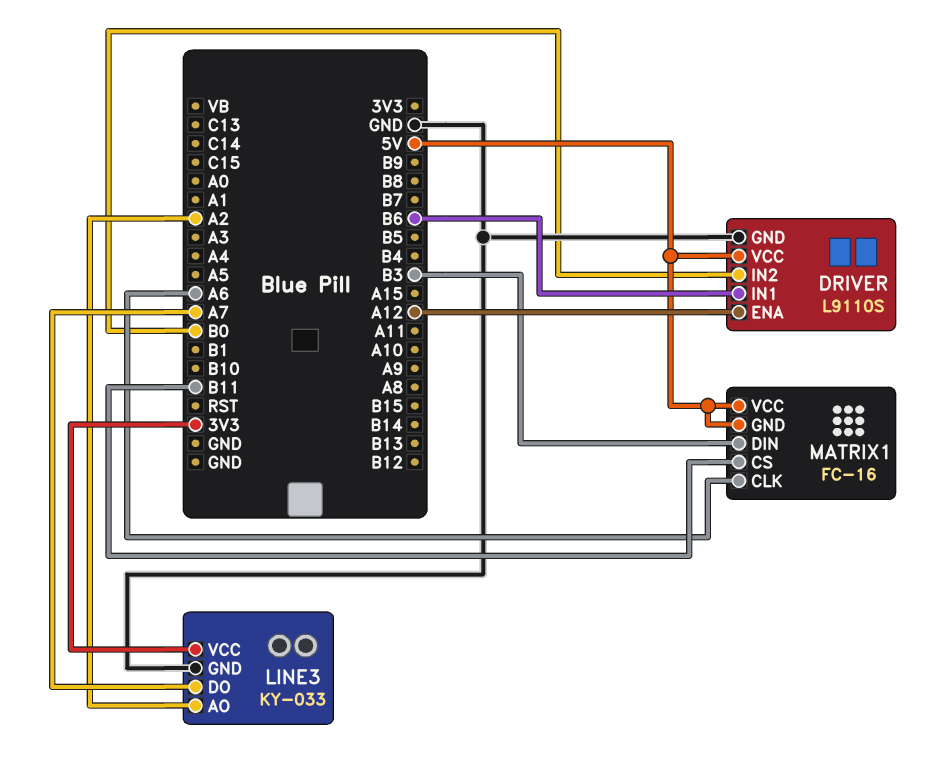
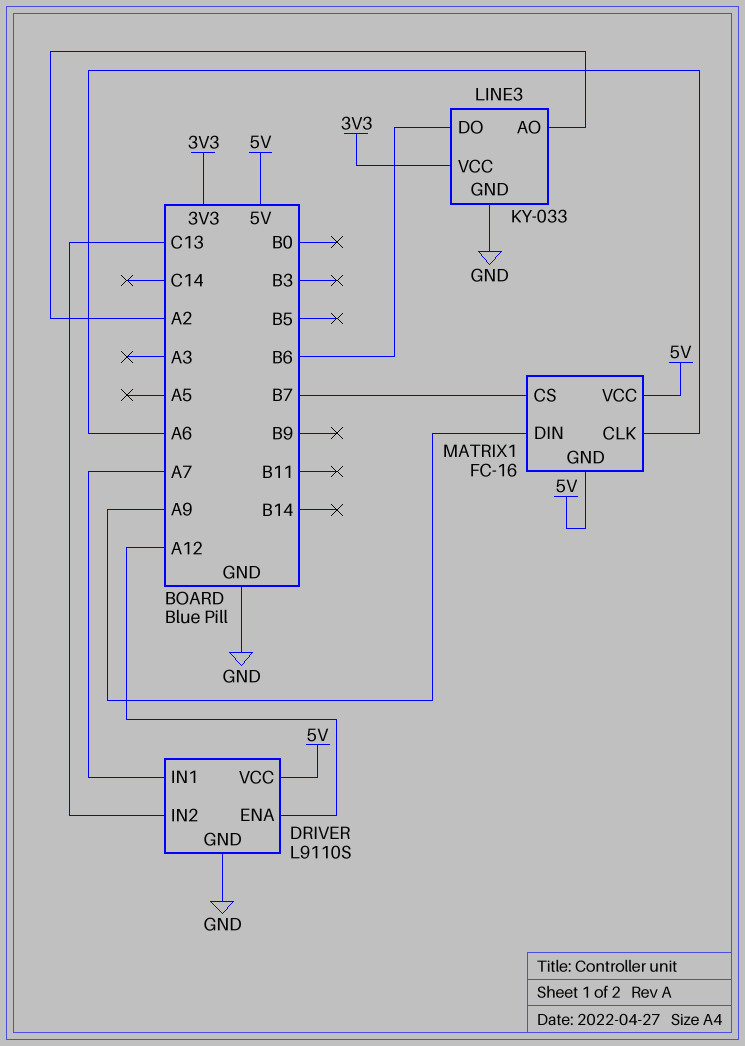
DRIVER pin IN1: B6 -> A7
DRIVER pin IN2: B0 -> C13
LINE3 pin DO: A7 -> B6
MATRIX1 pin CS: B11 -> B7
MATRIX1 pin DIN: B3 -> A9

